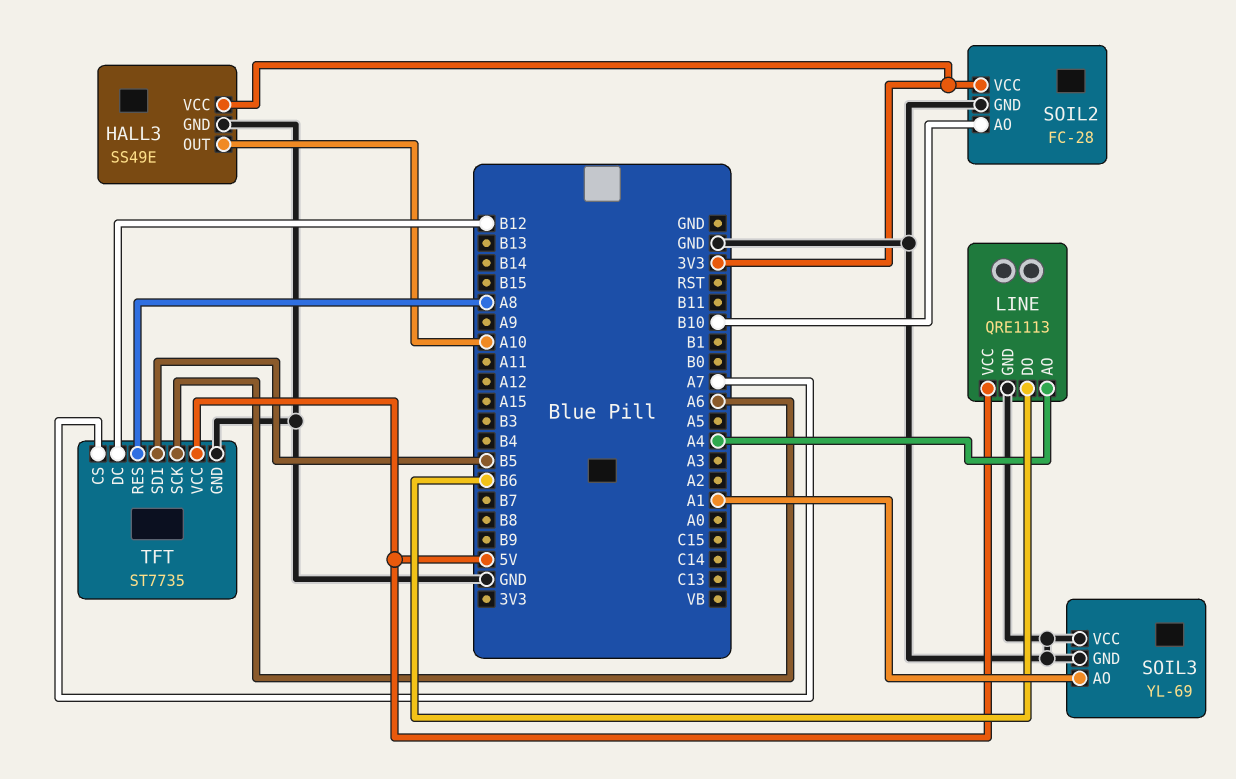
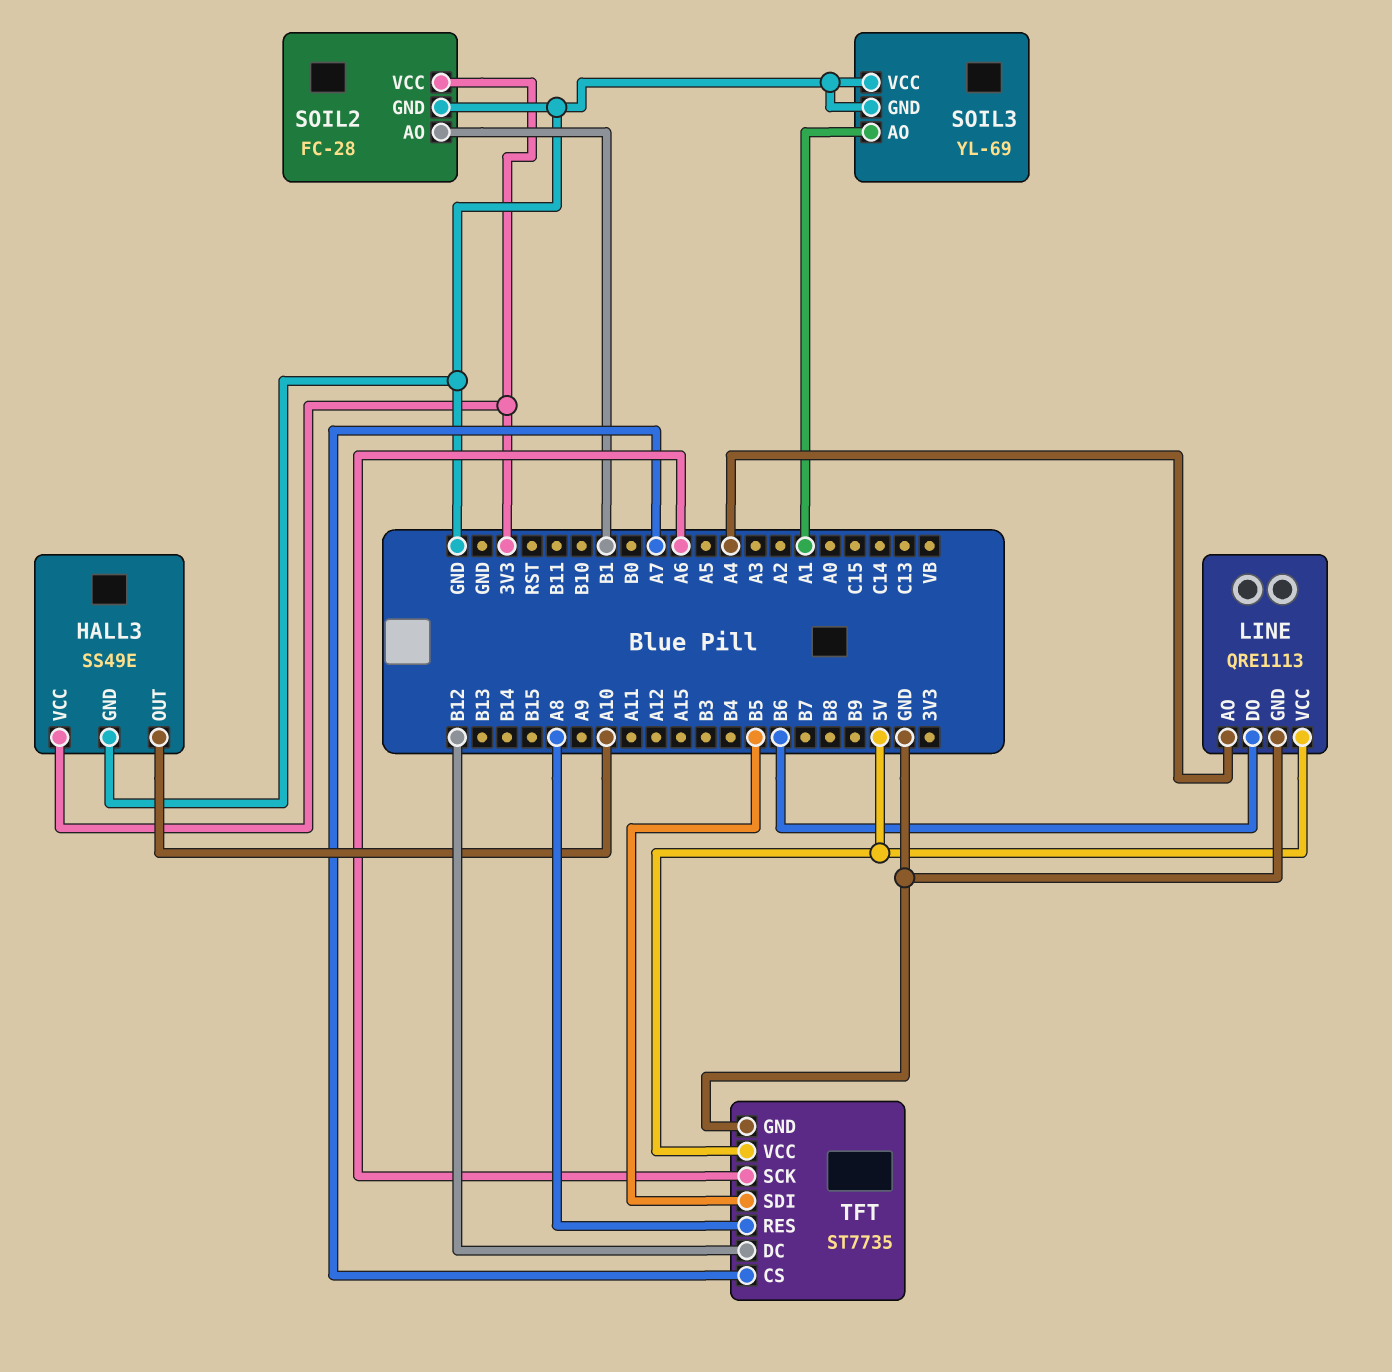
SOIL2 pin AO: B10 -> B1

